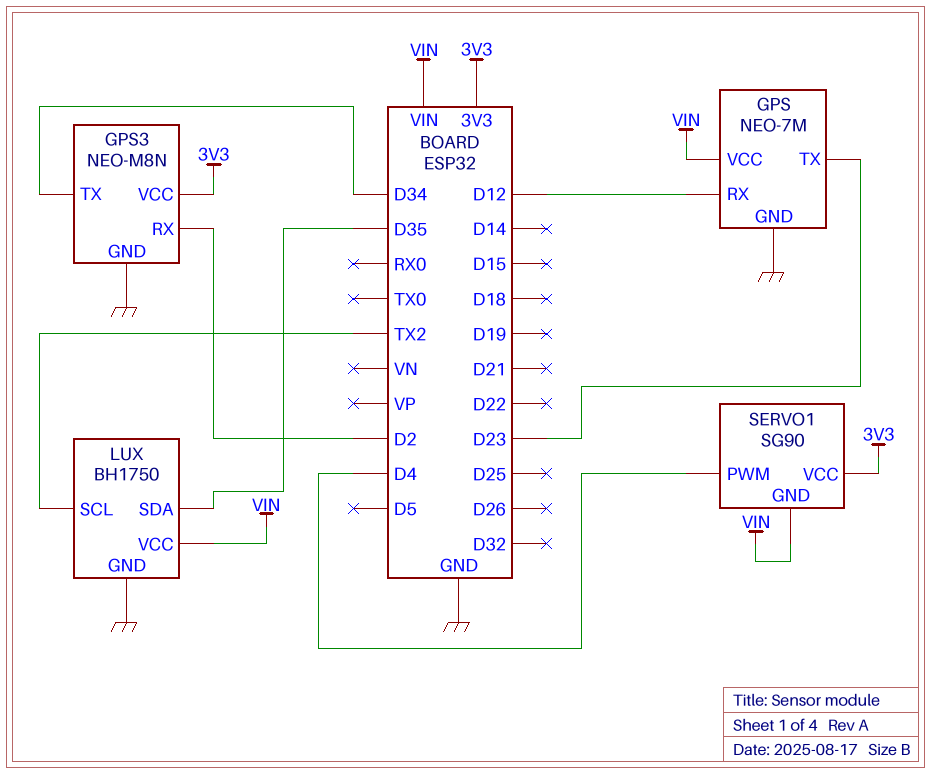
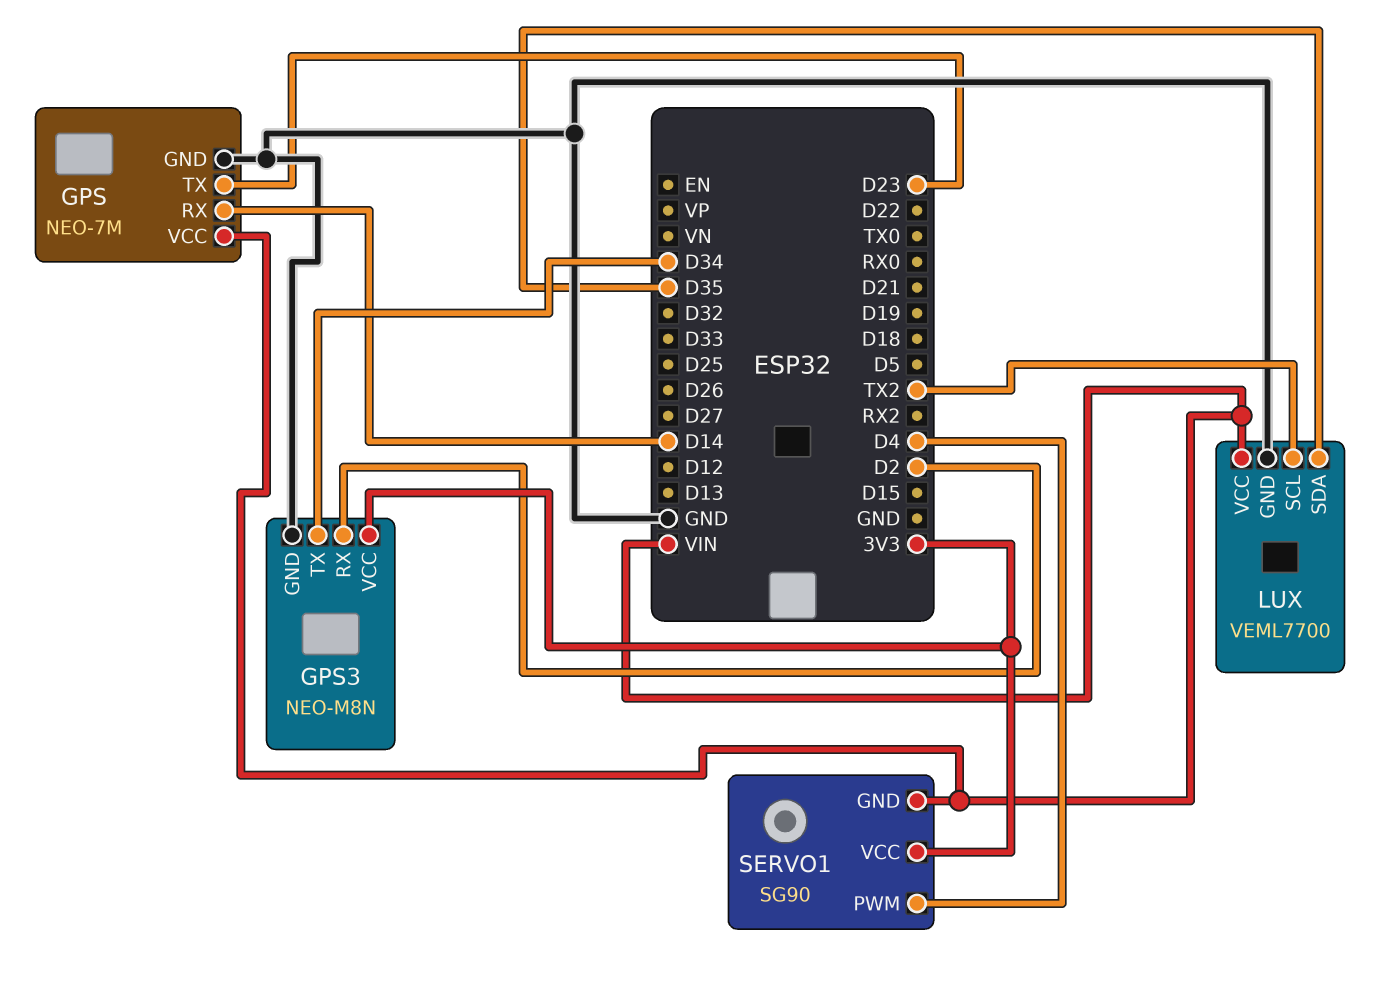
GPS pin RX: D12 -> D14
LUX: BH1750 -> VEML7700

